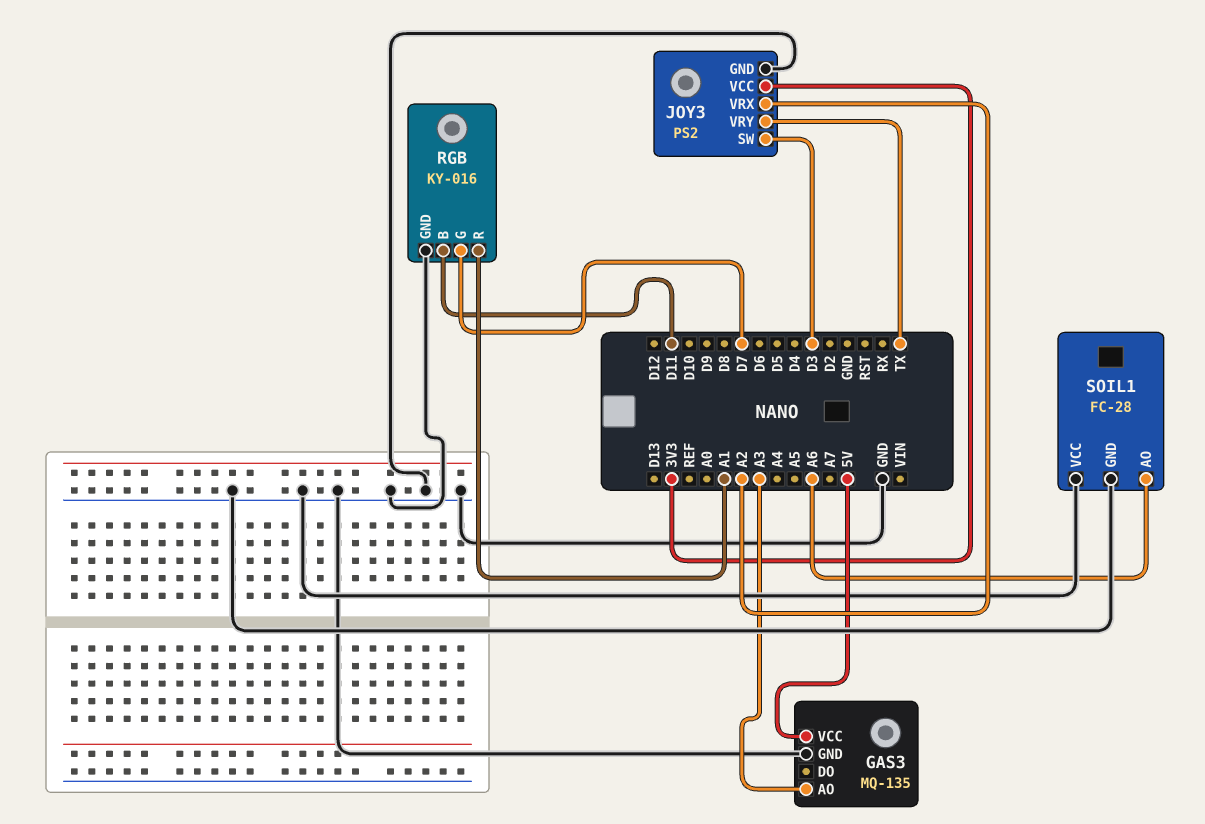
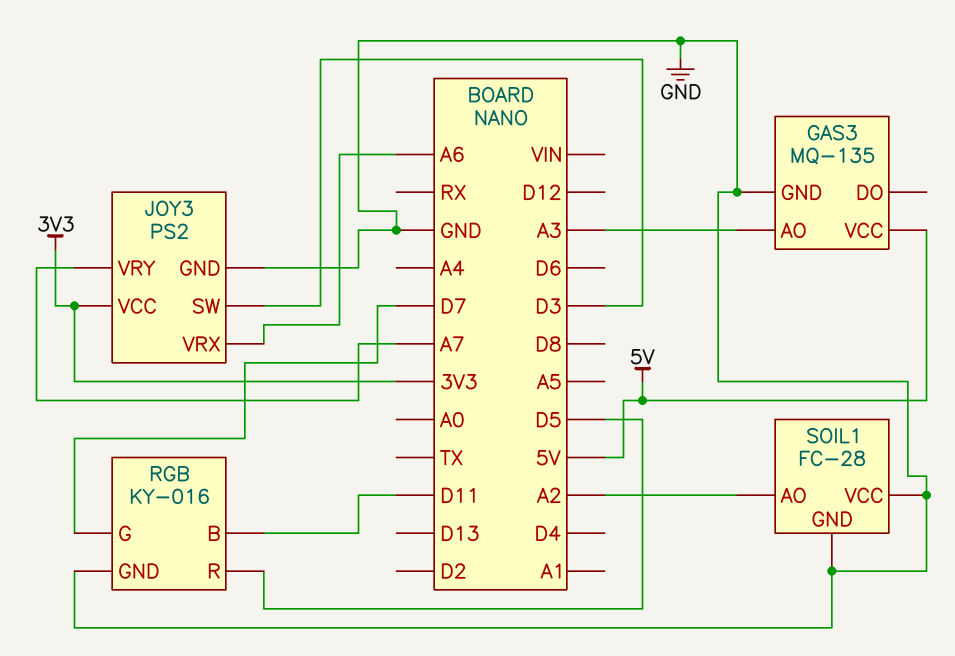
JOY3 pin VRX: A2 -> A6
JOY3 pin VRY: TX -> A7
RGB pin R: A1 -> D5
SOIL1 pin AO: A6 -> A2

